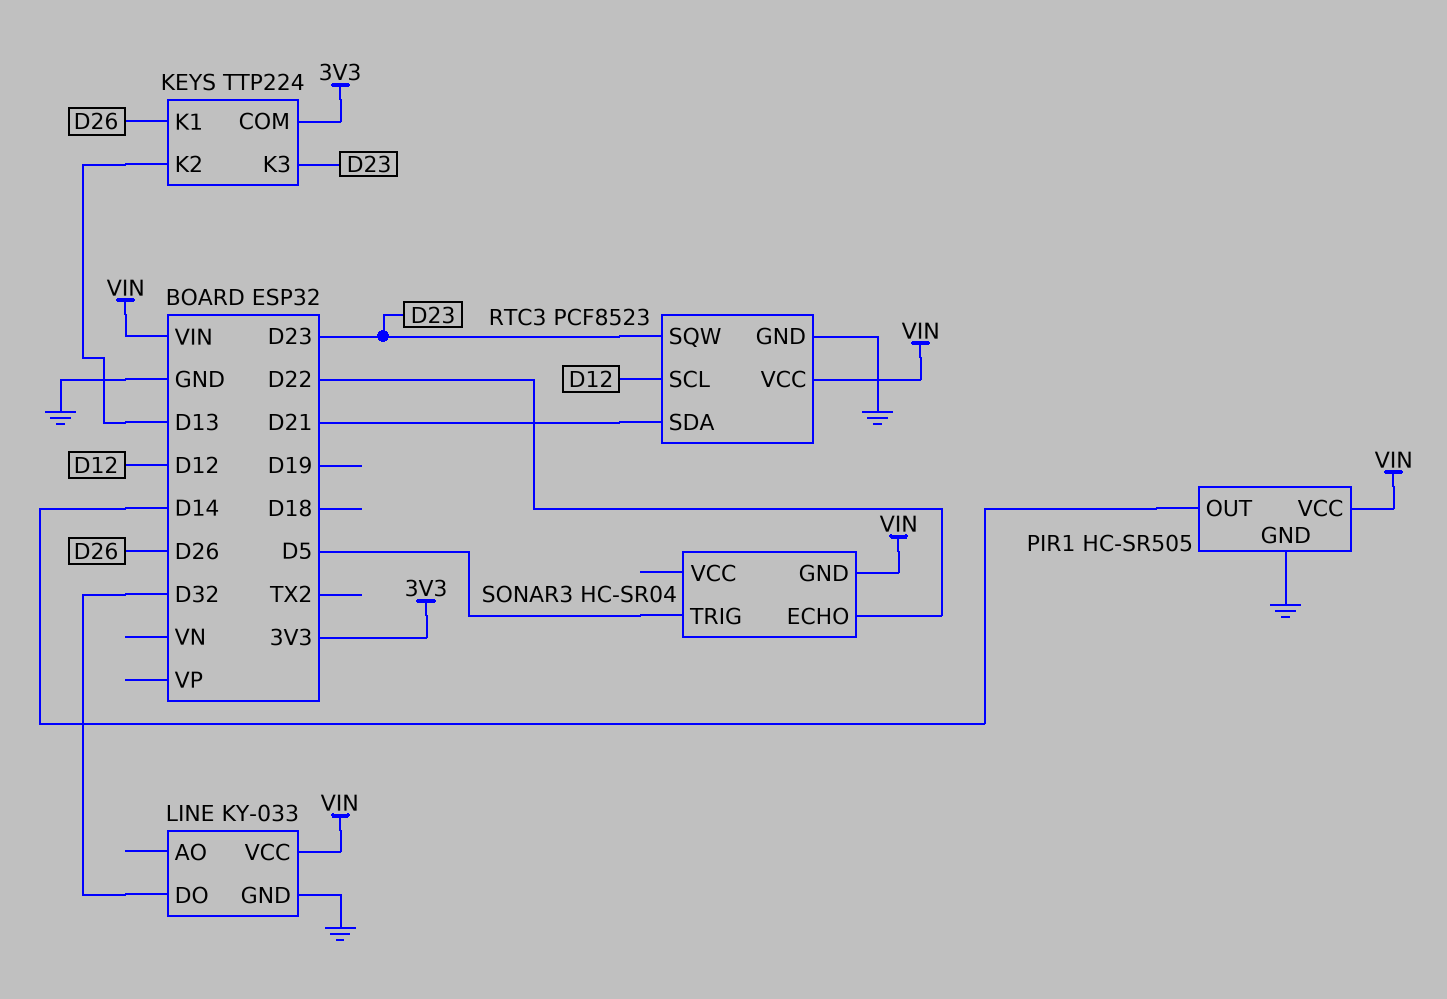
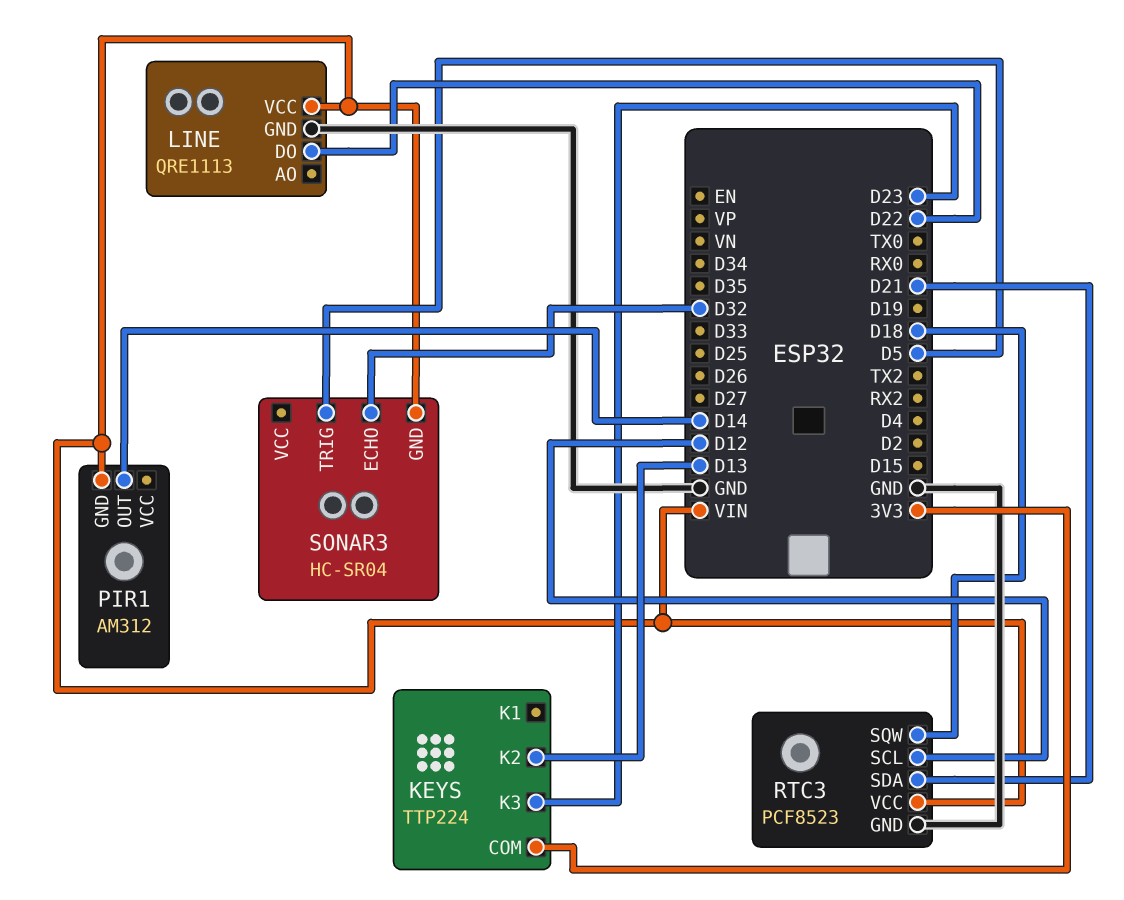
KEYS pin K1: D26 -> none
LINE: KY-033 -> QRE1113
LINE pin DO: D32 -> D22
PIR1: HC-SR505 -> AM312
PIR1 pin GND: GND -> VIN
PIR1 pin VCC: VIN -> none
RTC3 pin SQW: D23 -> D18
SONAR3 pin ECHO: D22 -> D32

